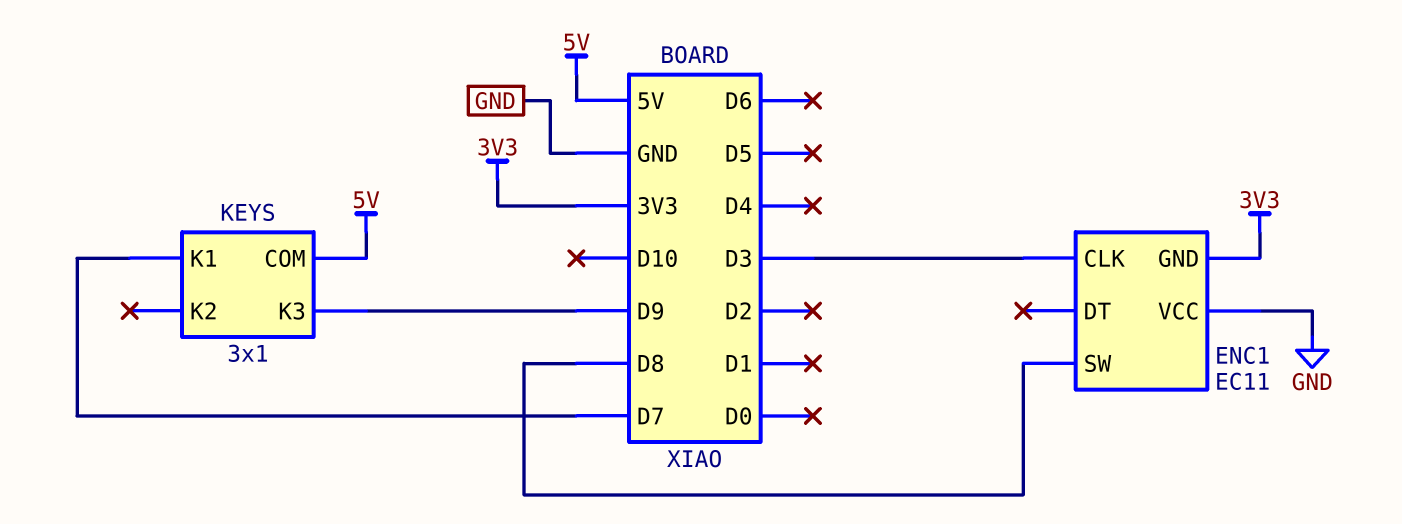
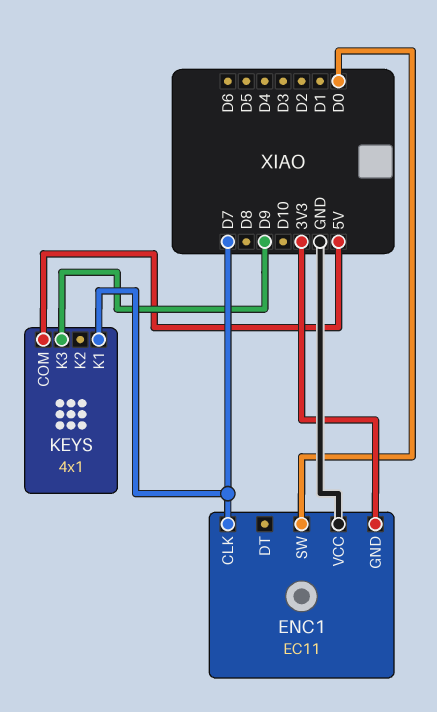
ENC1 pin CLK: D3 -> D7
ENC1 pin SW: D8 -> D0
KEYS: 3x1 -> 4x1

